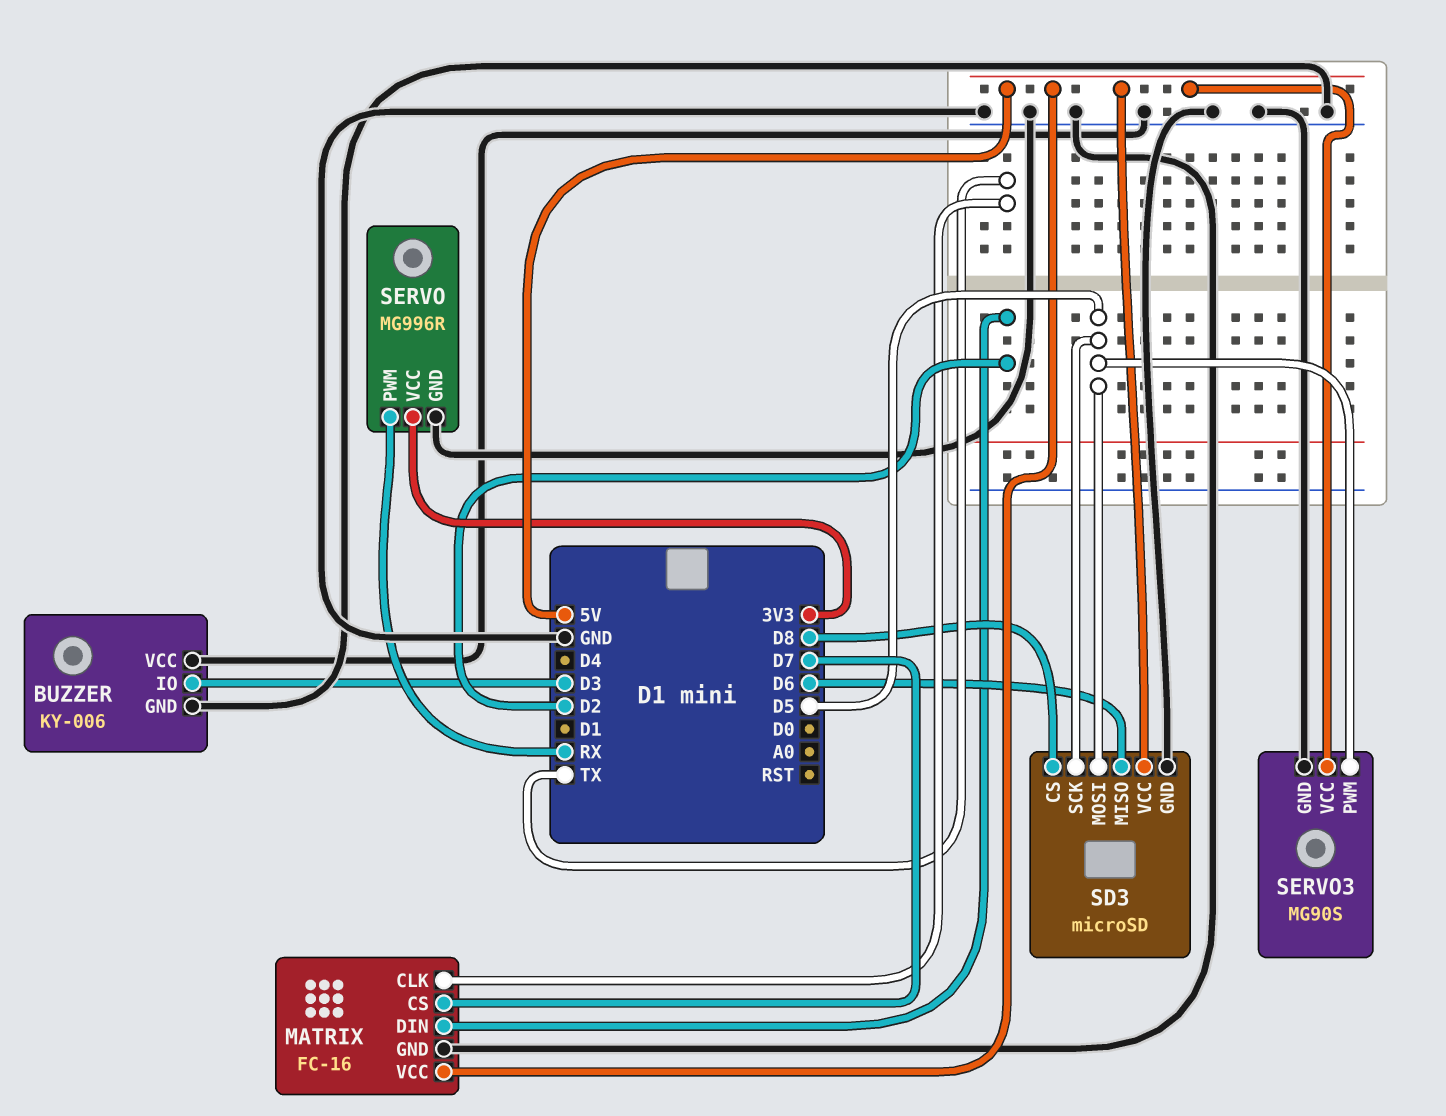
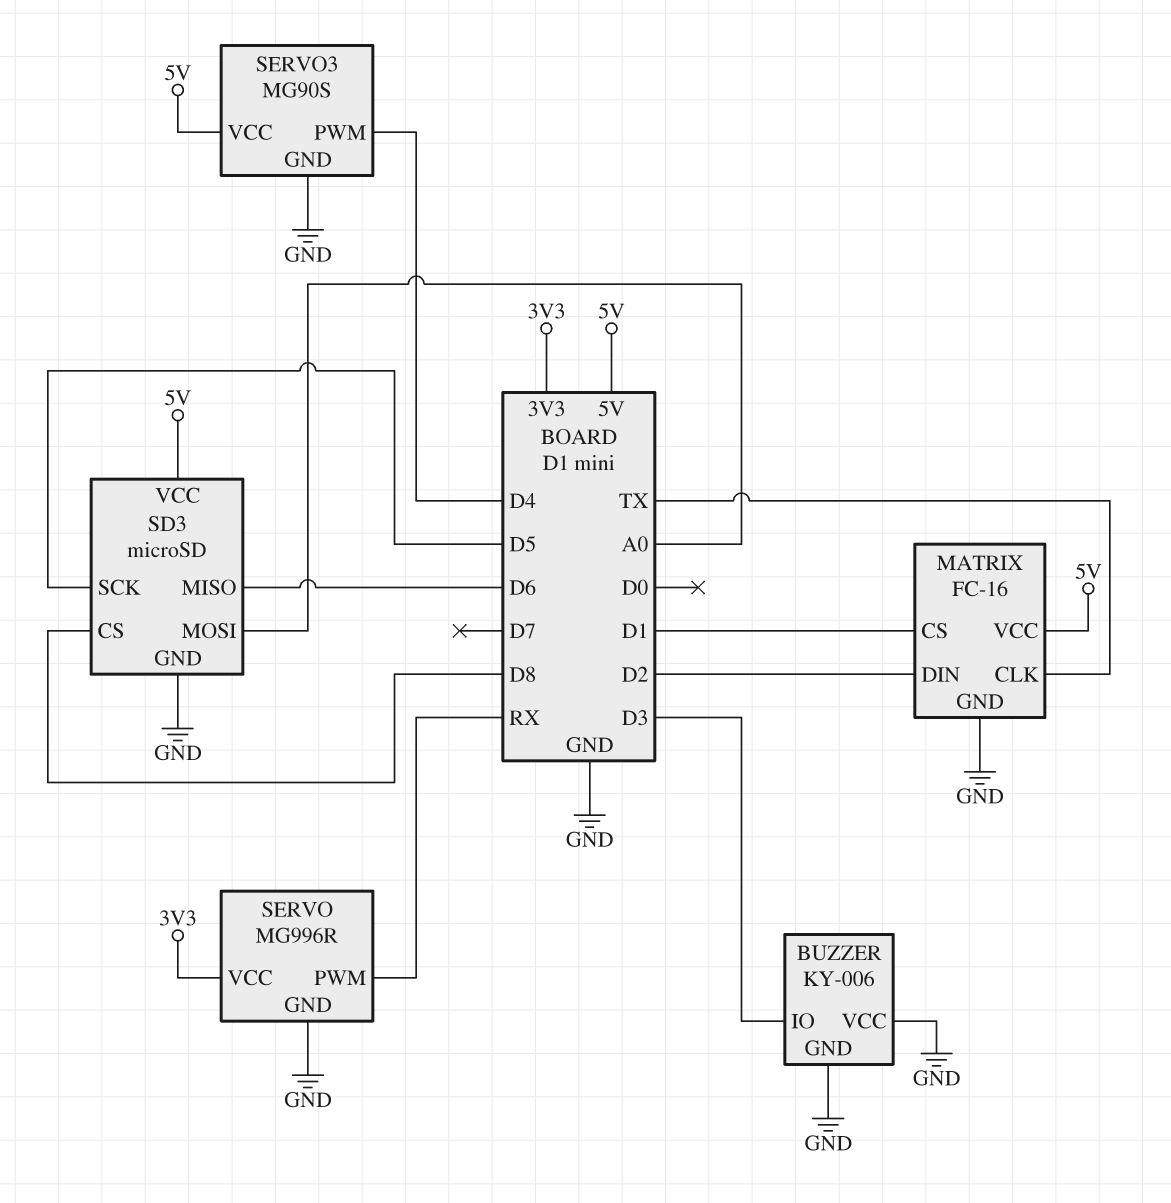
MATRIX pin CS: D7 -> D1
SD3 pin MOSI: D5 -> A0
SERVO3 pin PWM: D5 -> D4

